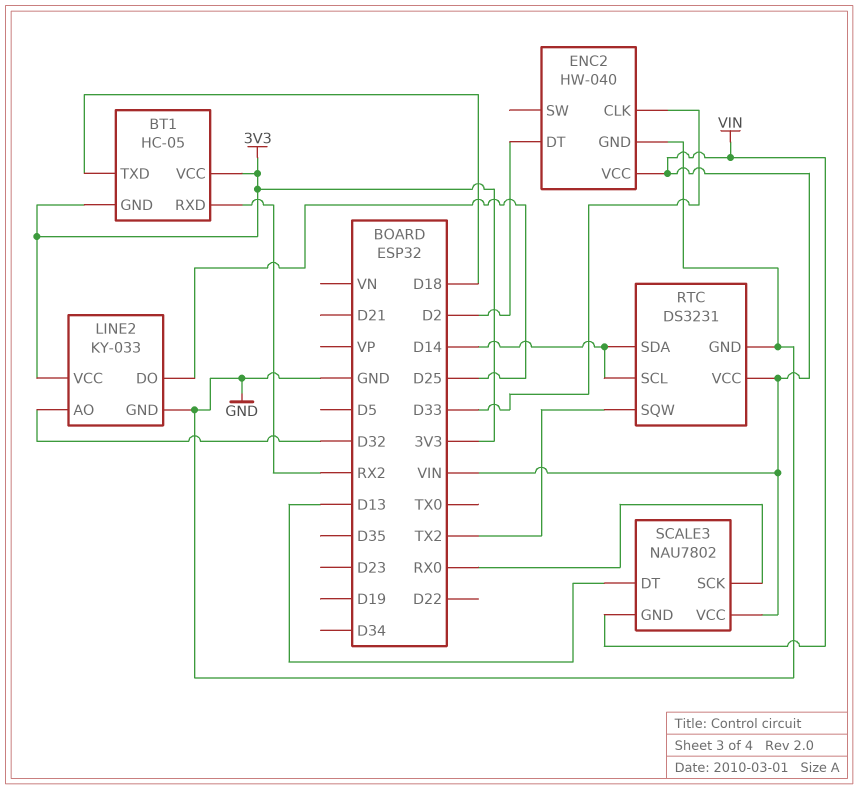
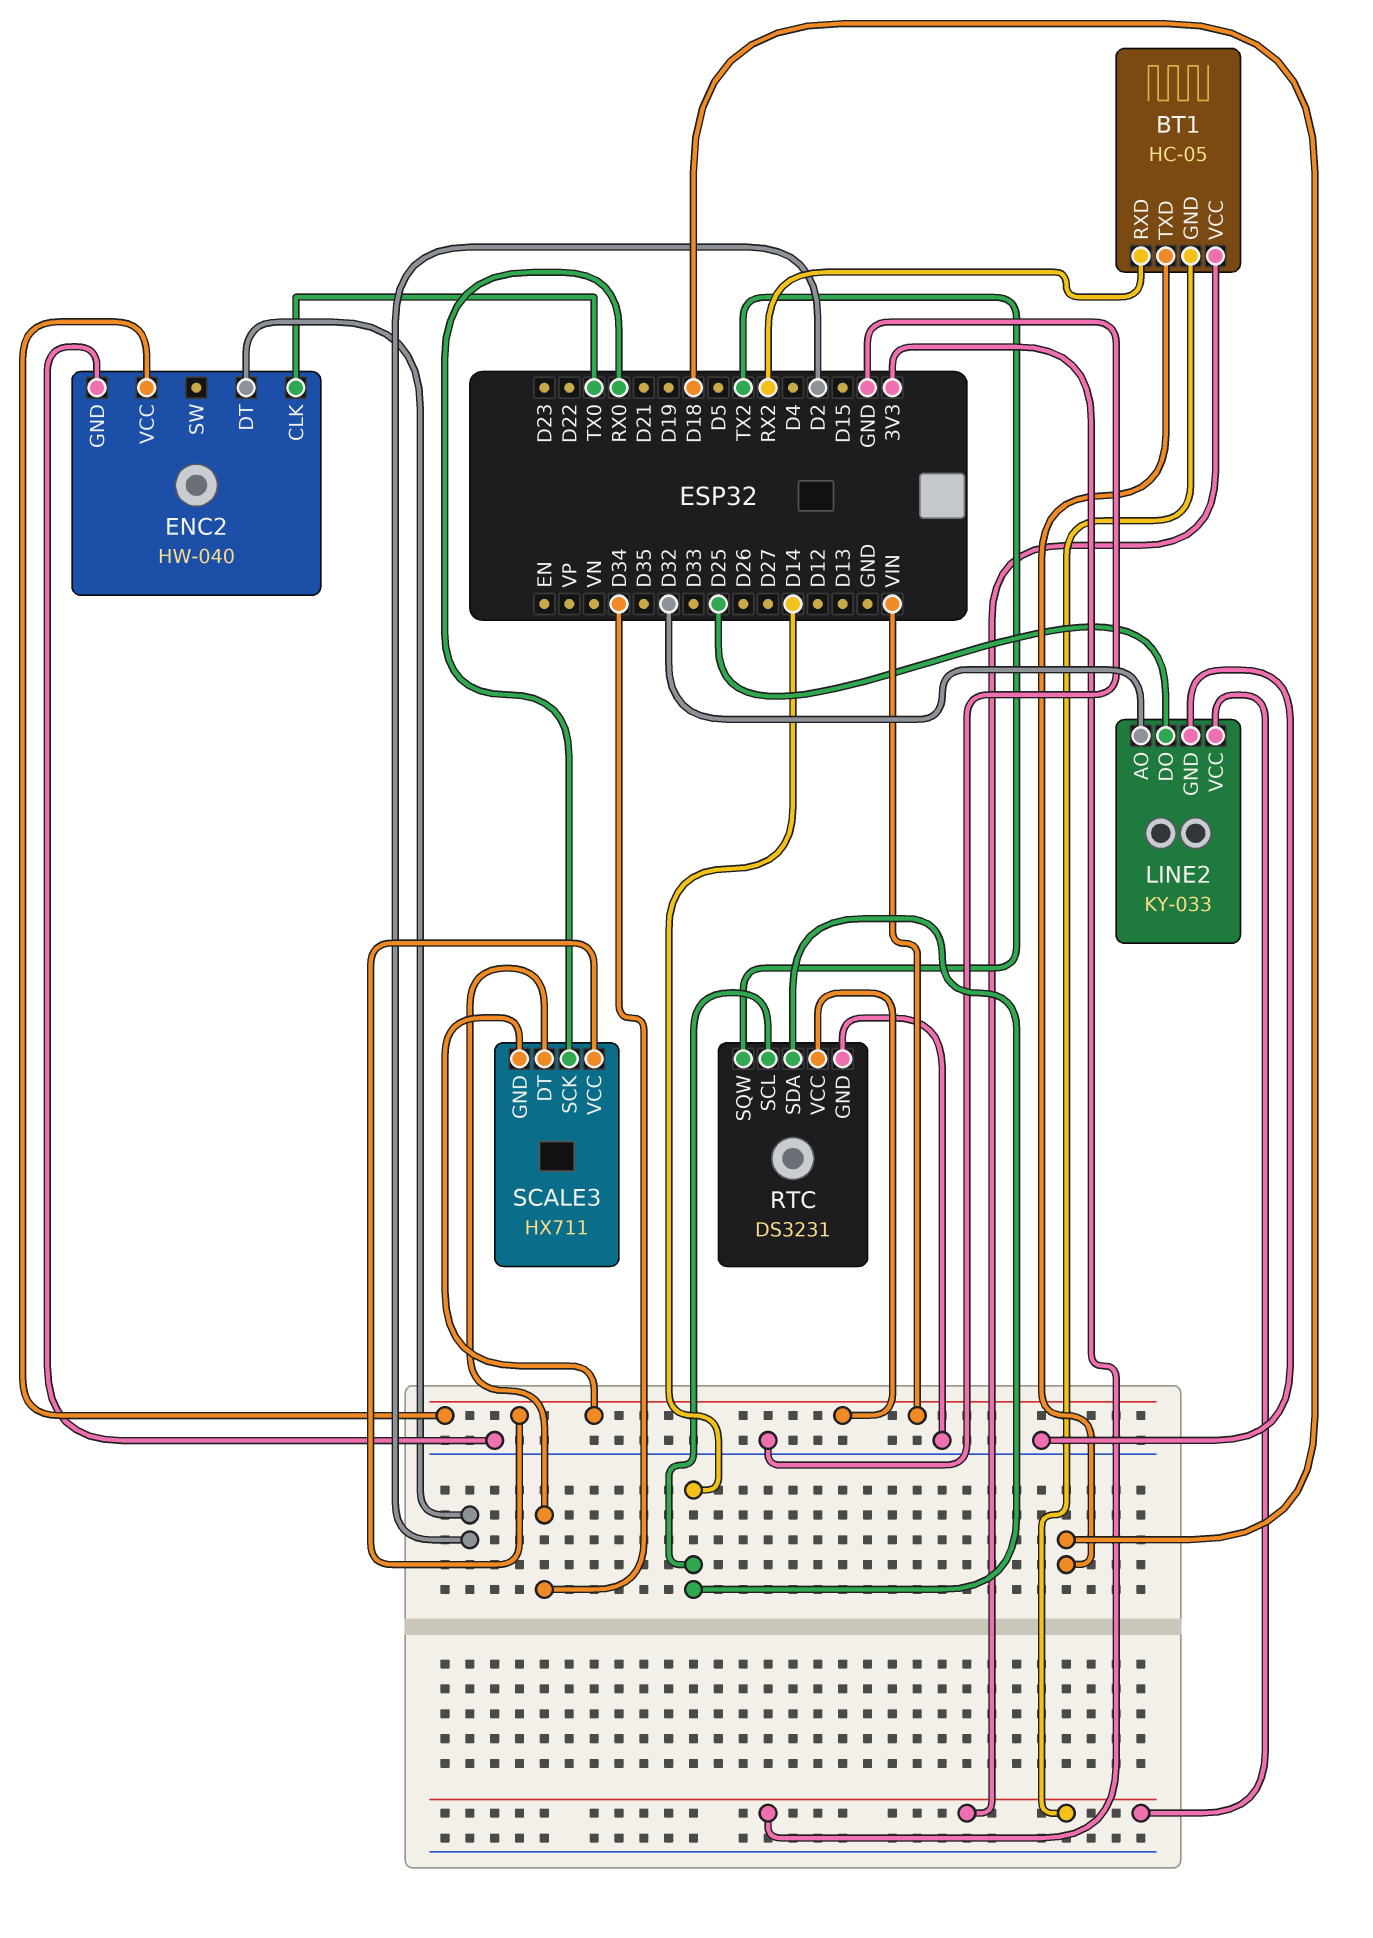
ENC2 pin CLK: D33 -> TX0
SCALE3: NAU7802 -> HX711
SCALE3 pin DT: D13 -> D34

